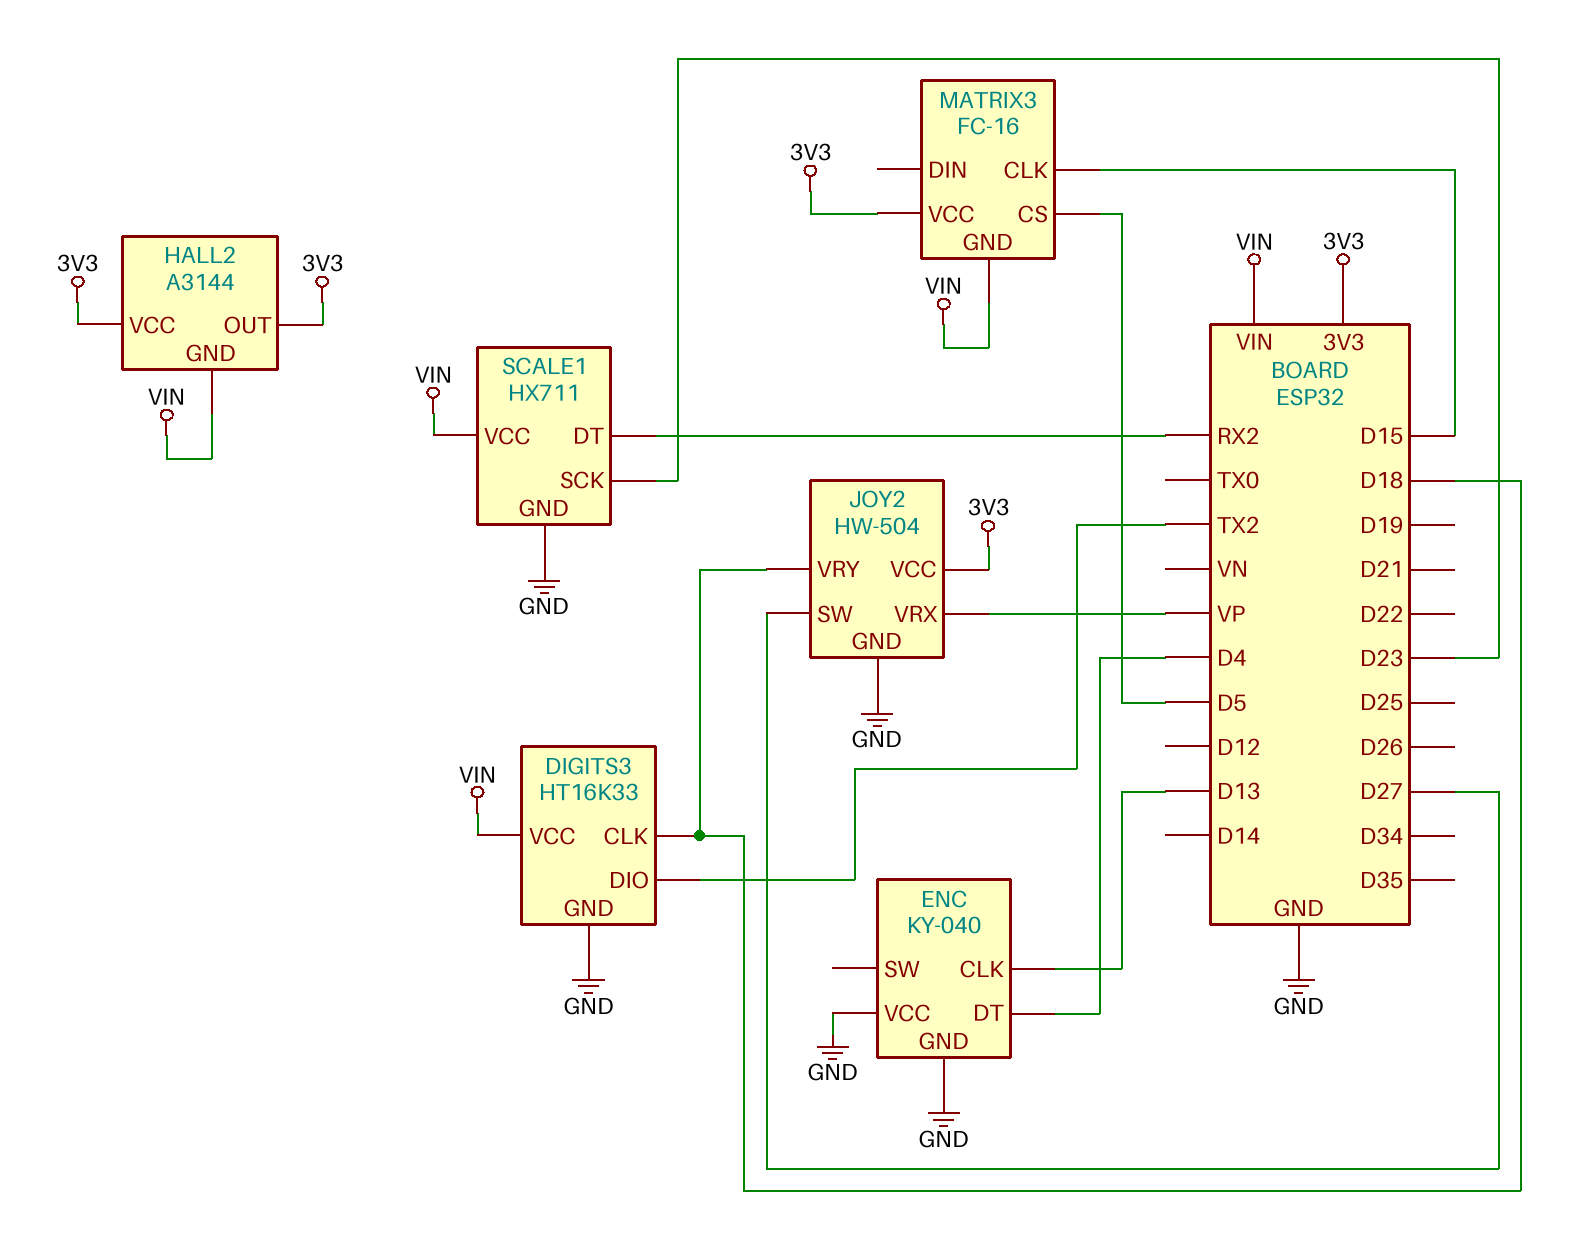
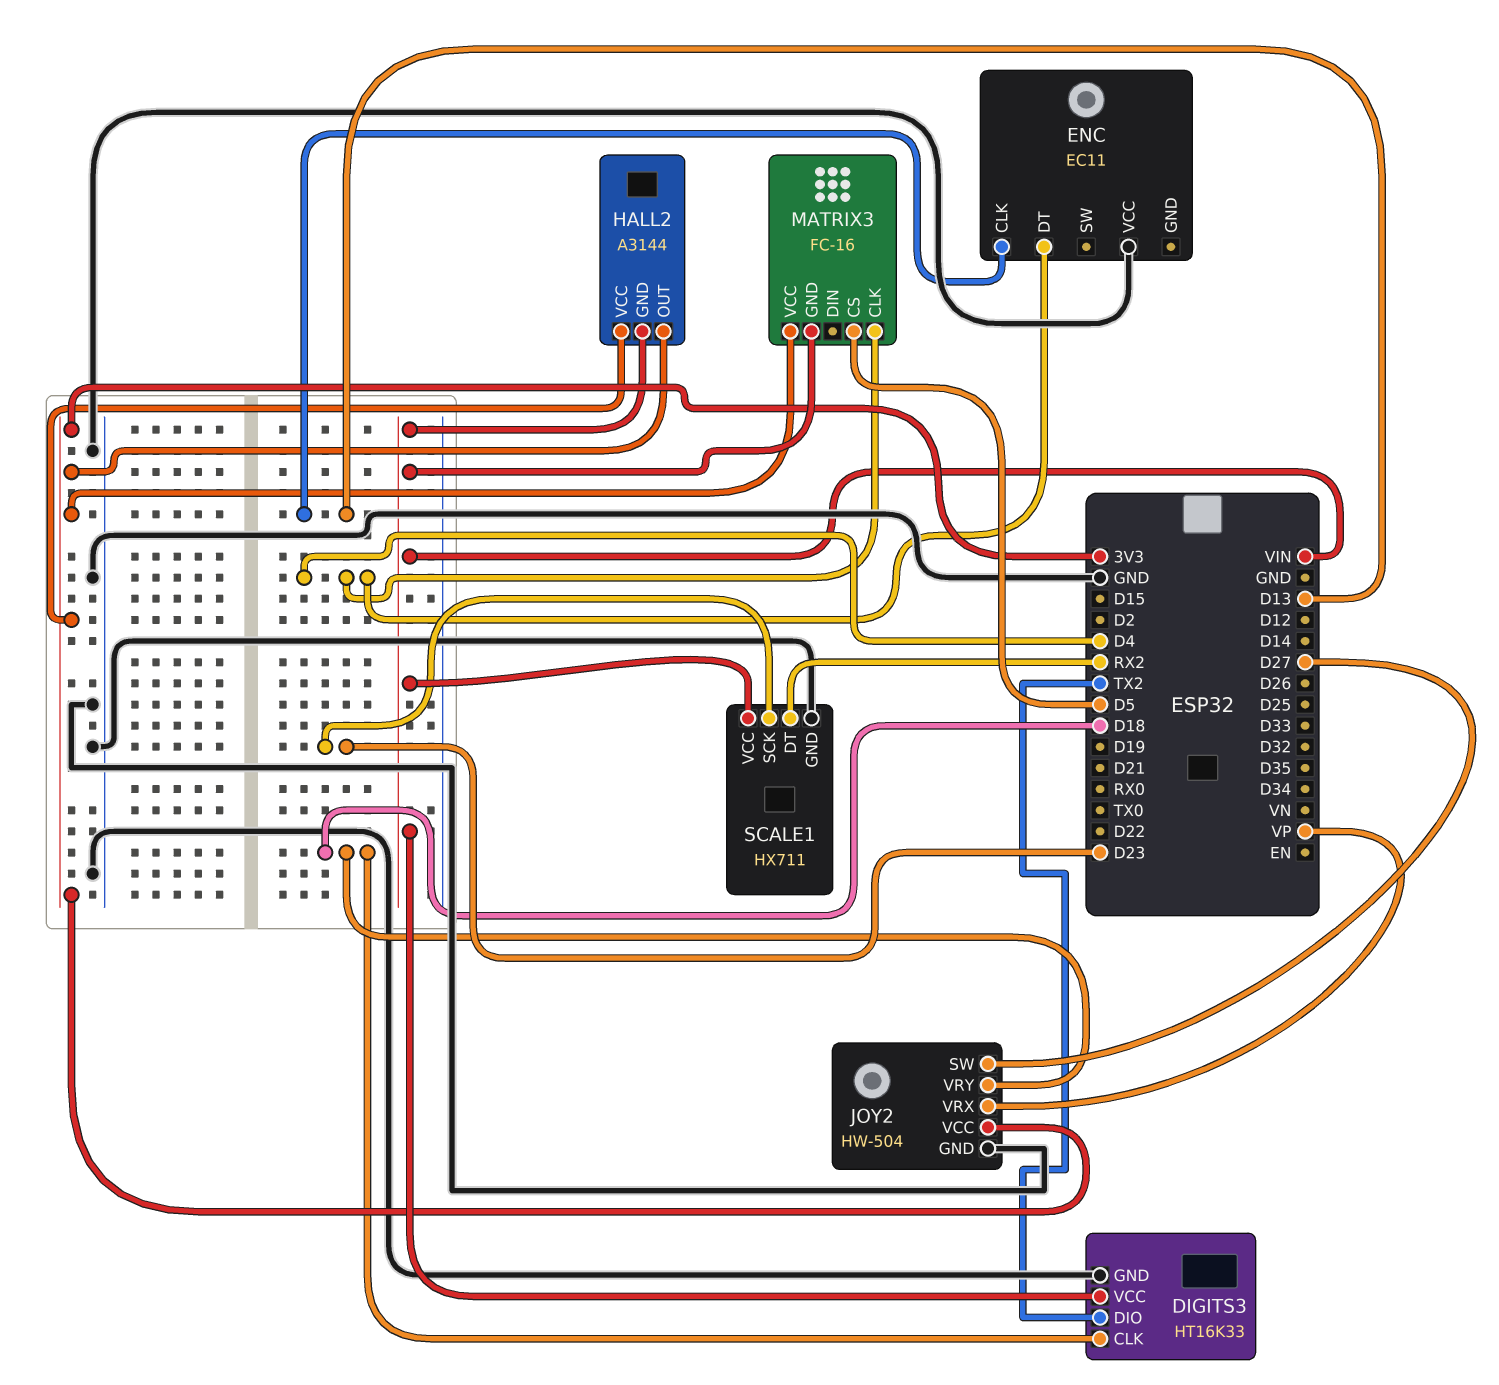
ENC: KY-040 -> EC11
ENC pin GND: GND -> none
MATRIX3 pin CLK: D15 -> D4

